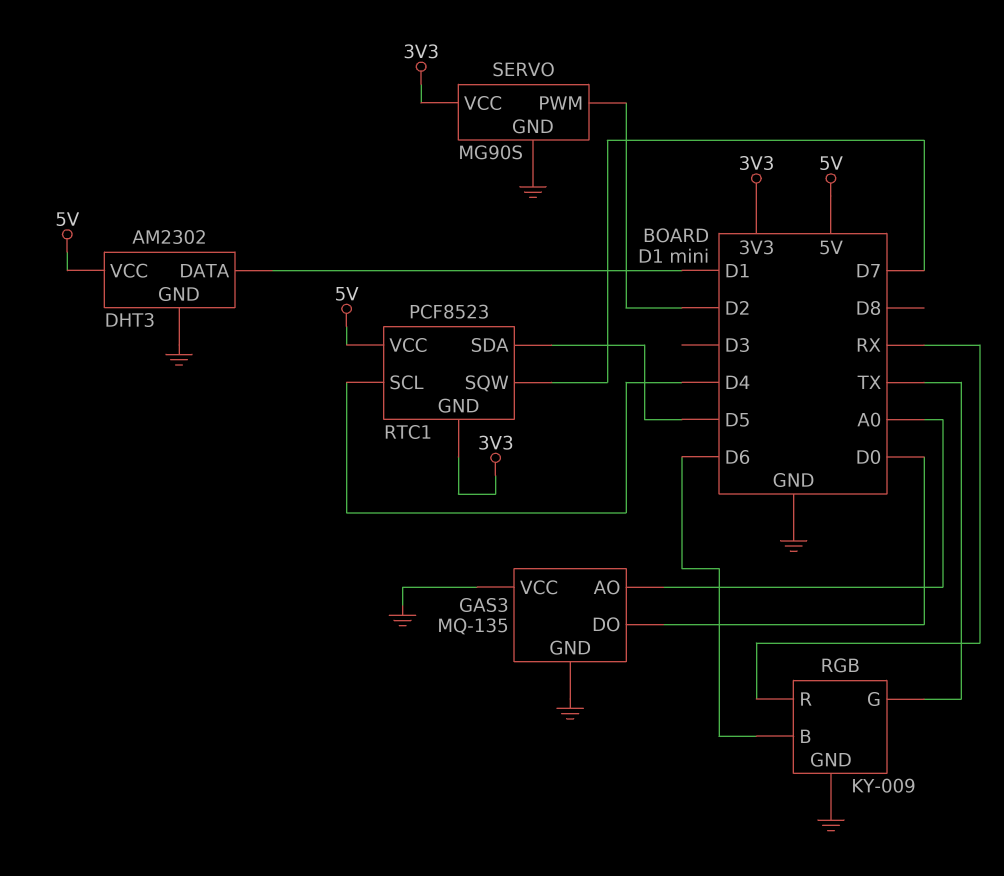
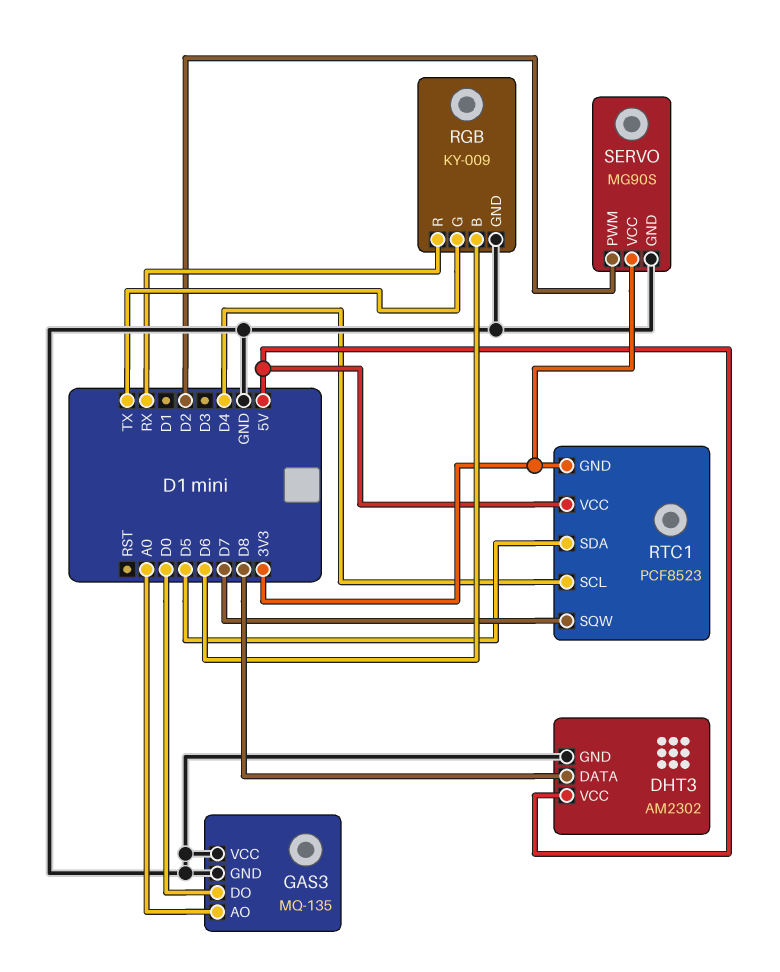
DHT3 pin DATA: D1 -> D8

